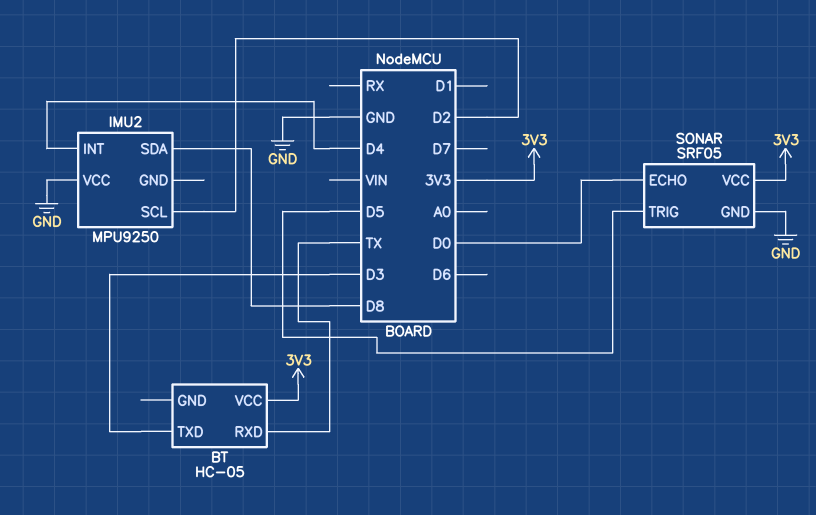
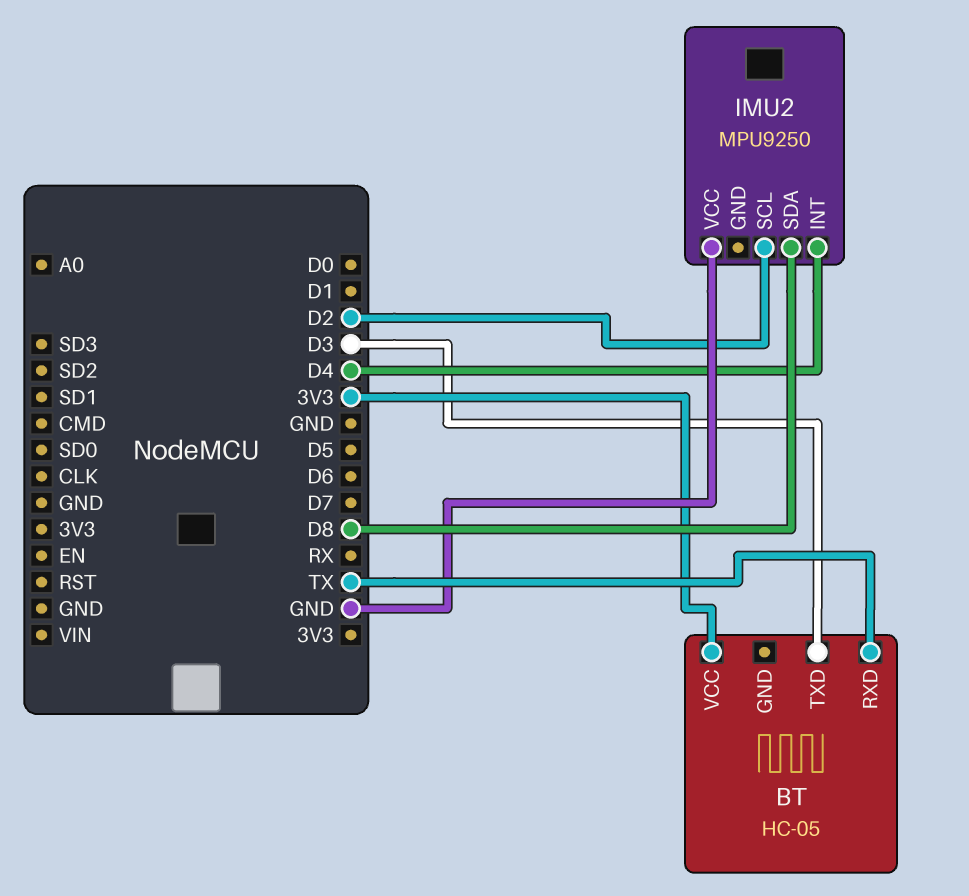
SONAR: SRF05 -> none
SONAR pin ECHO: D0 -> none
SONAR pin GND: GND -> none
SONAR pin TRIG: D5 -> none
SONAR pin VCC: 3V3 -> none

